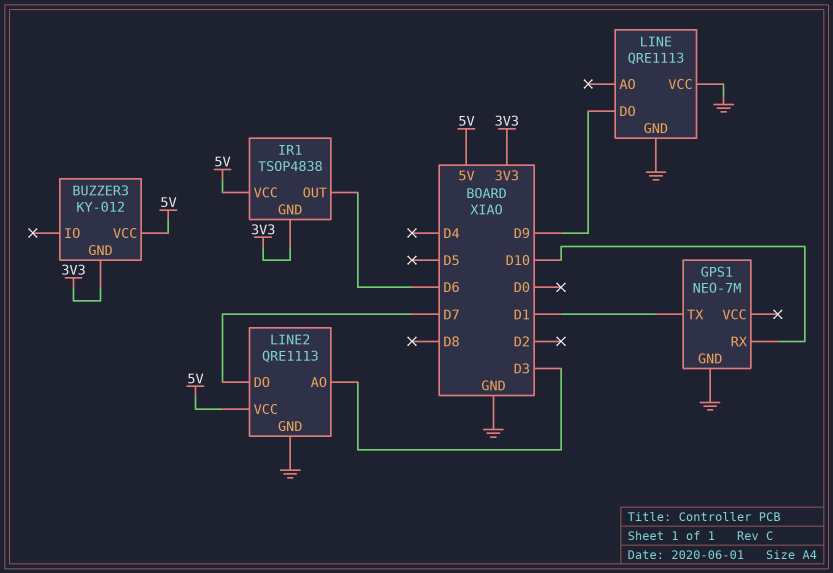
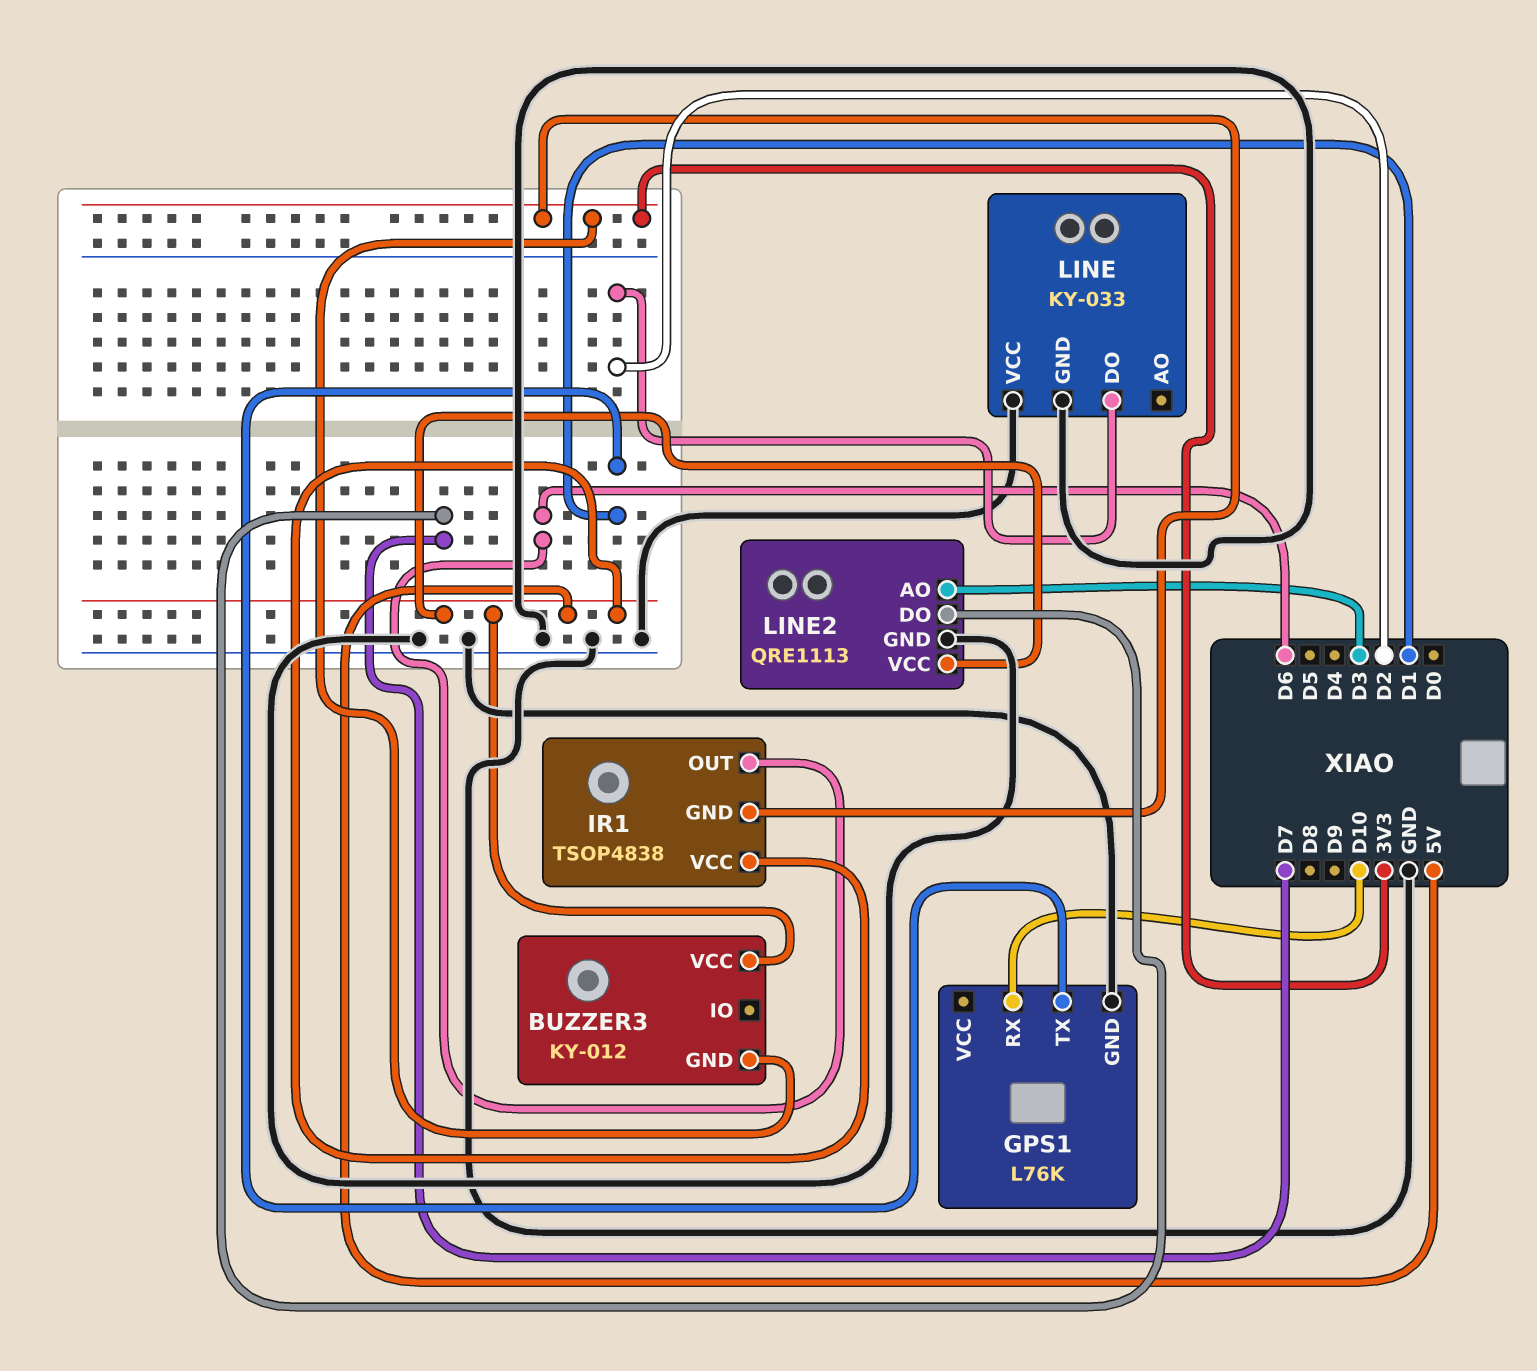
GPS1: NEO-7M -> L76K
LINE: QRE1113 -> KY-033
LINE pin DO: D9 -> D2

